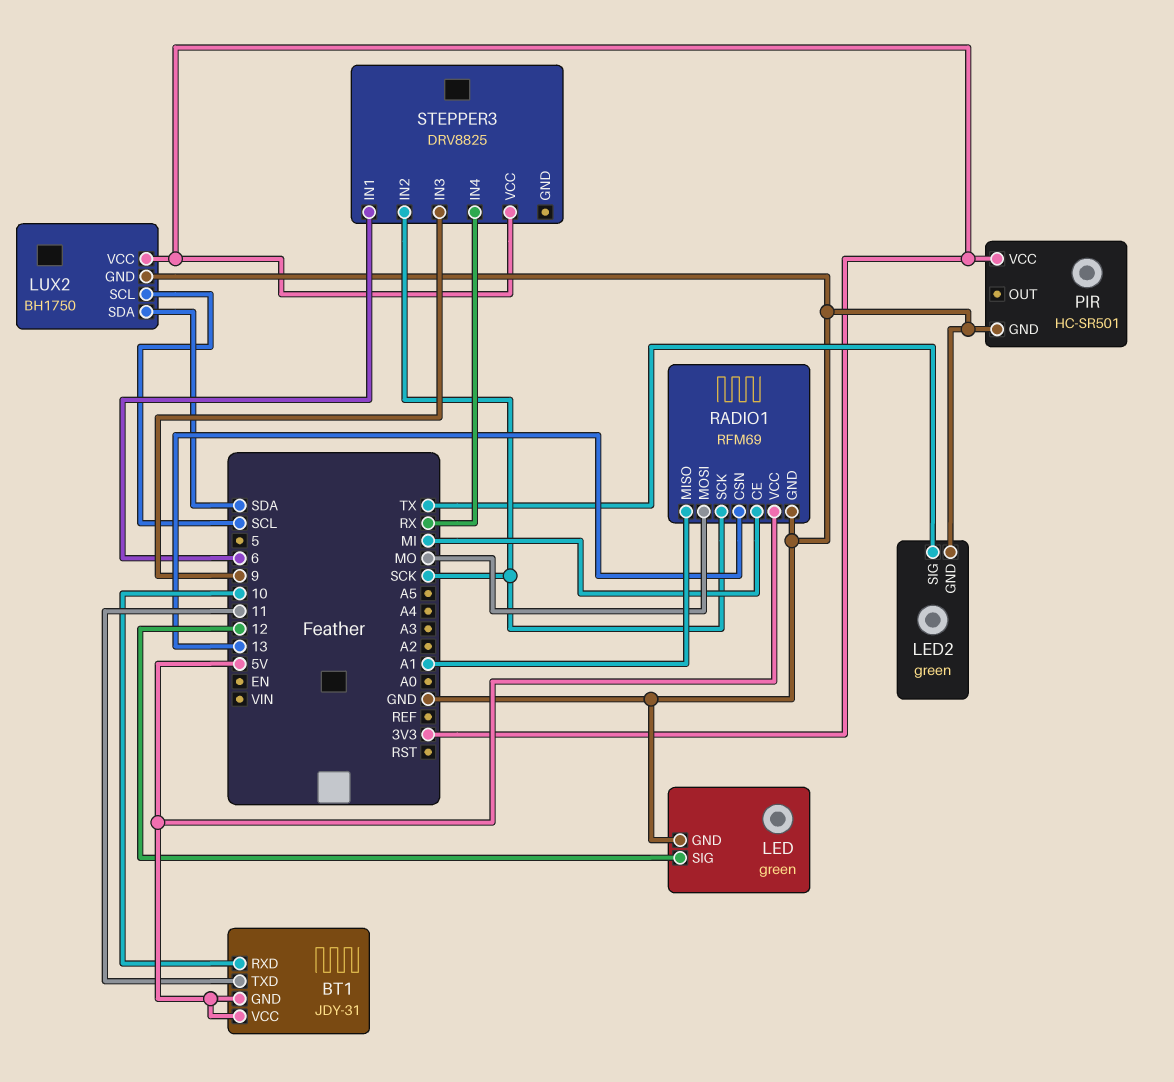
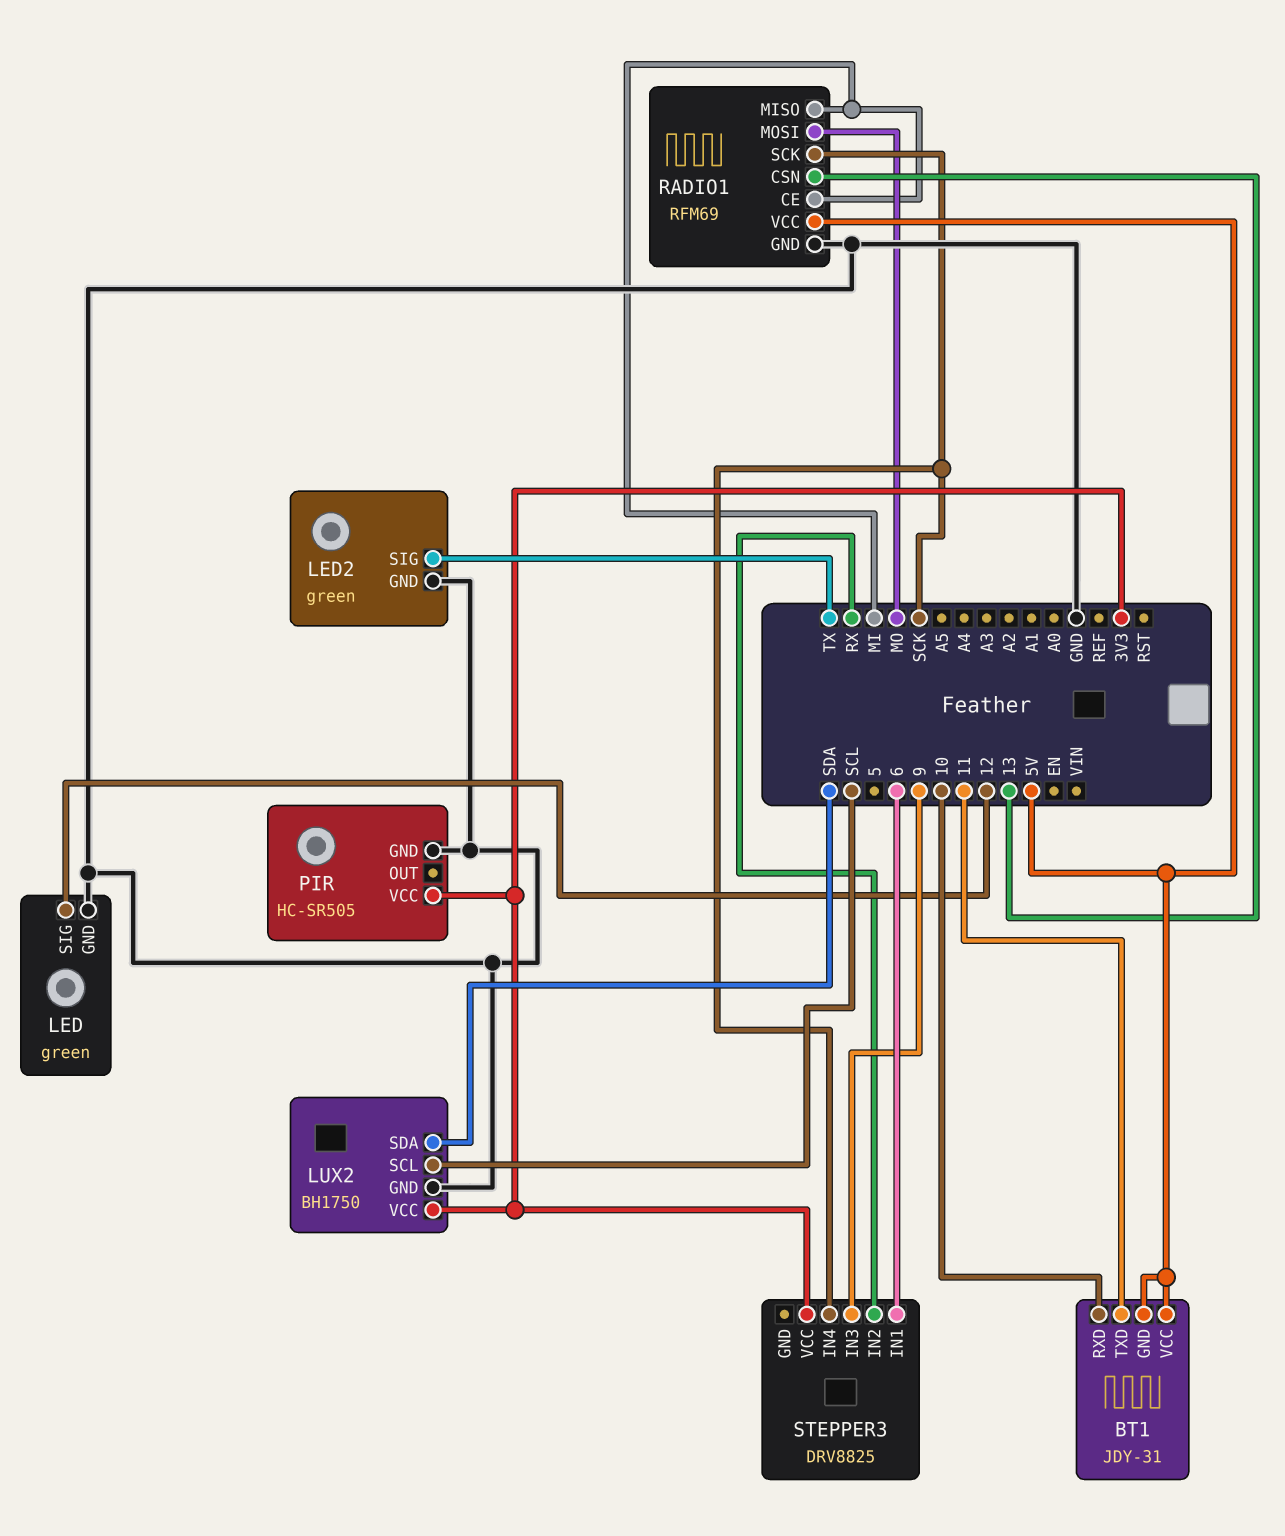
PIR: HC-SR501 -> HC-SR505
RADIO1 pin MISO: A1 -> MI
STEPPER3 pin IN2: SCK -> RX
STEPPER3 pin IN4: RX -> SCK

